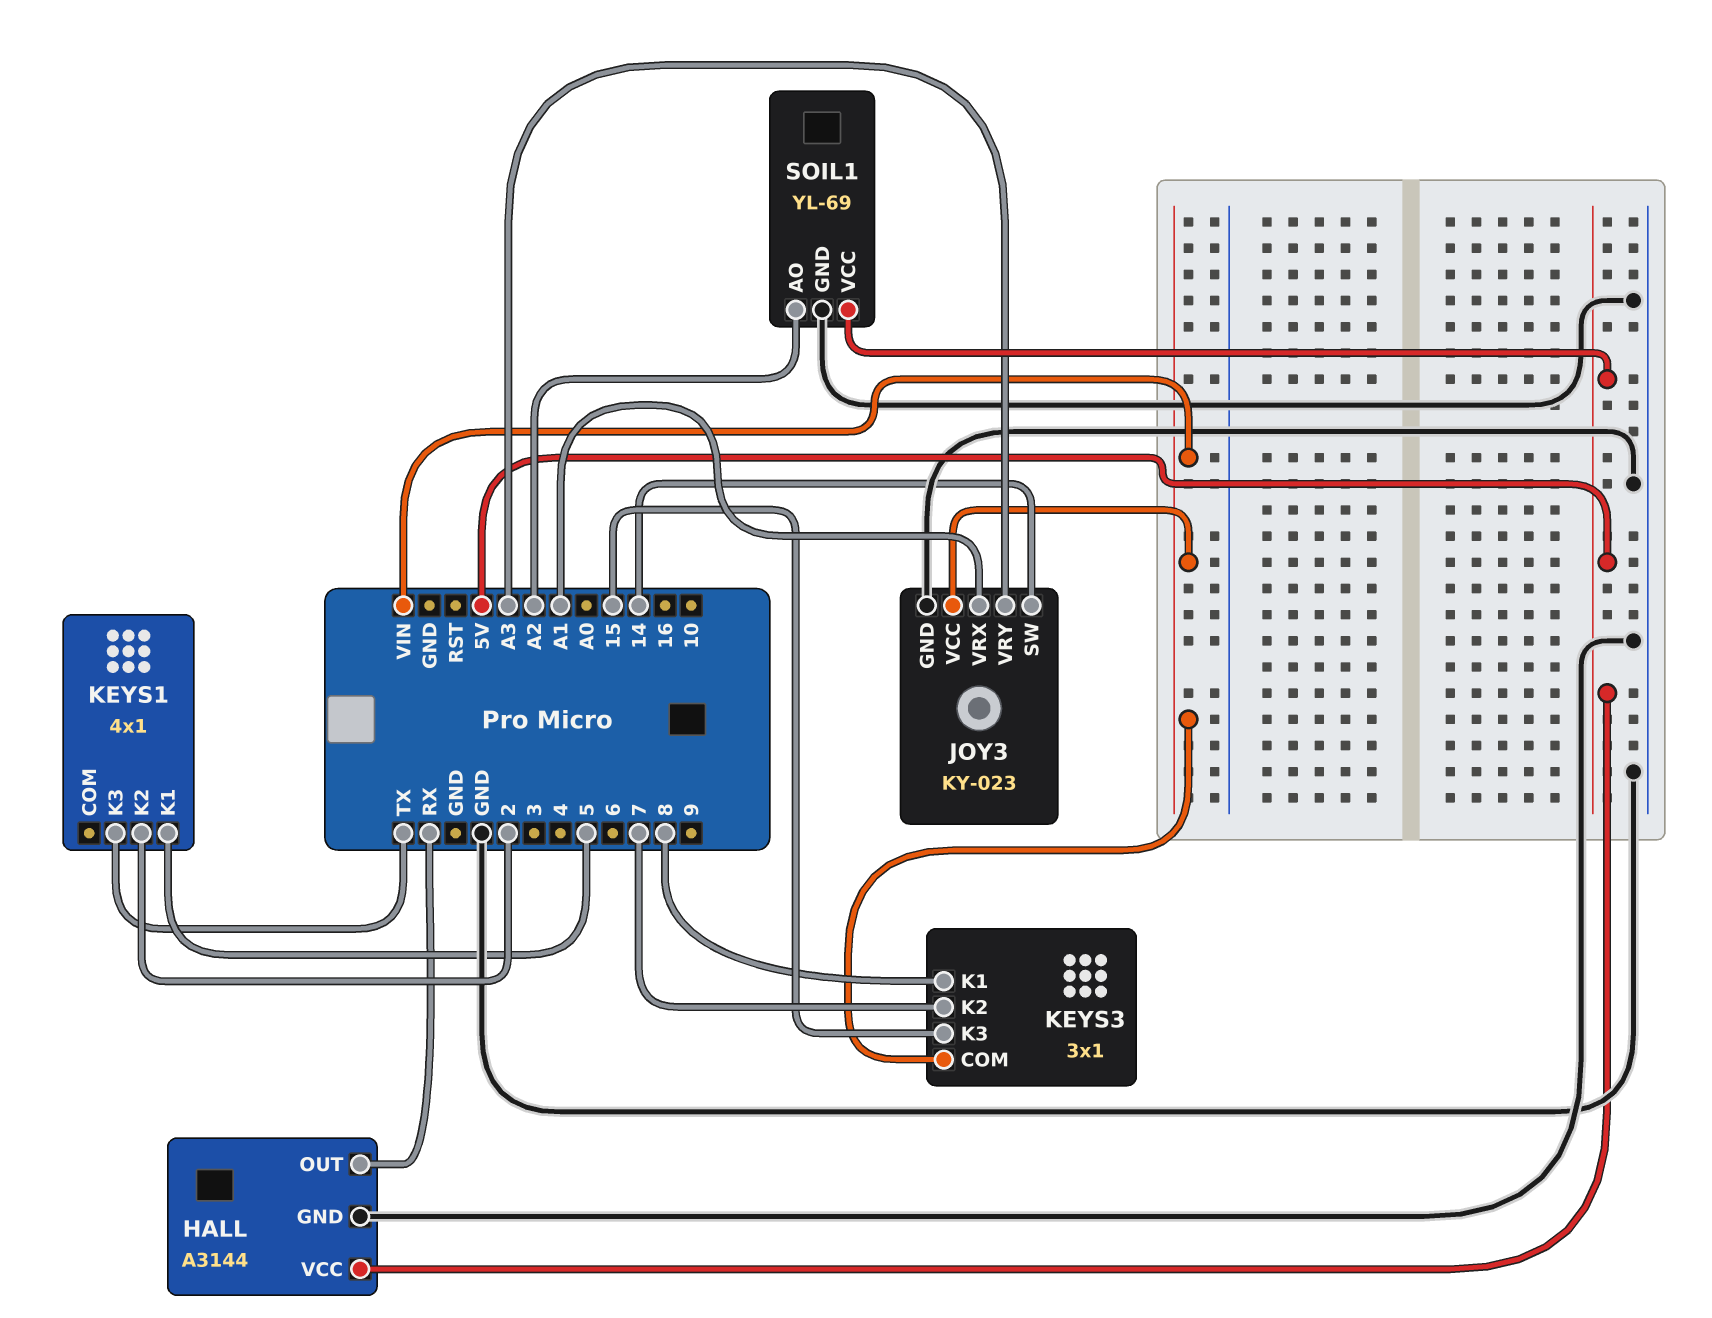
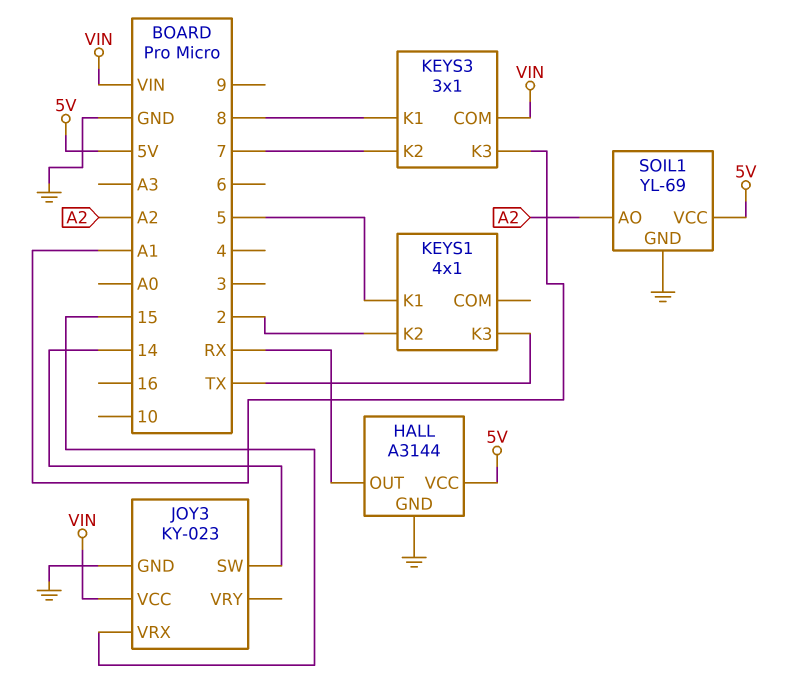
JOY3 pin VRX: A1 -> 15
JOY3 pin VRY: A3 -> none
KEYS3 pin K3: 15 -> A1

